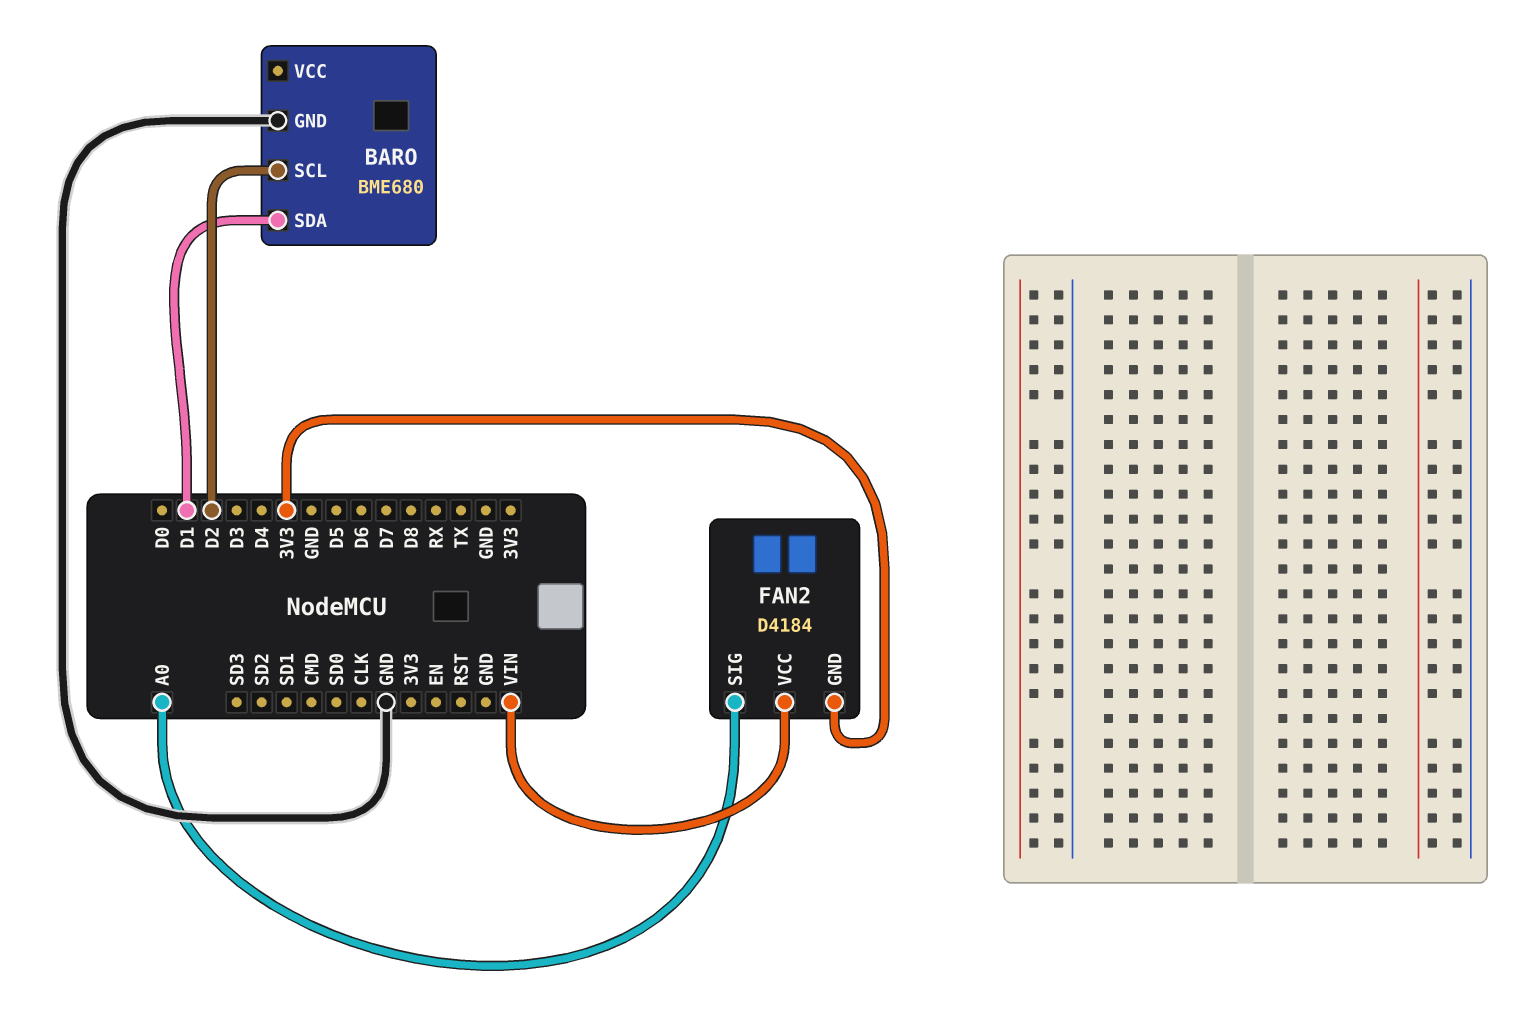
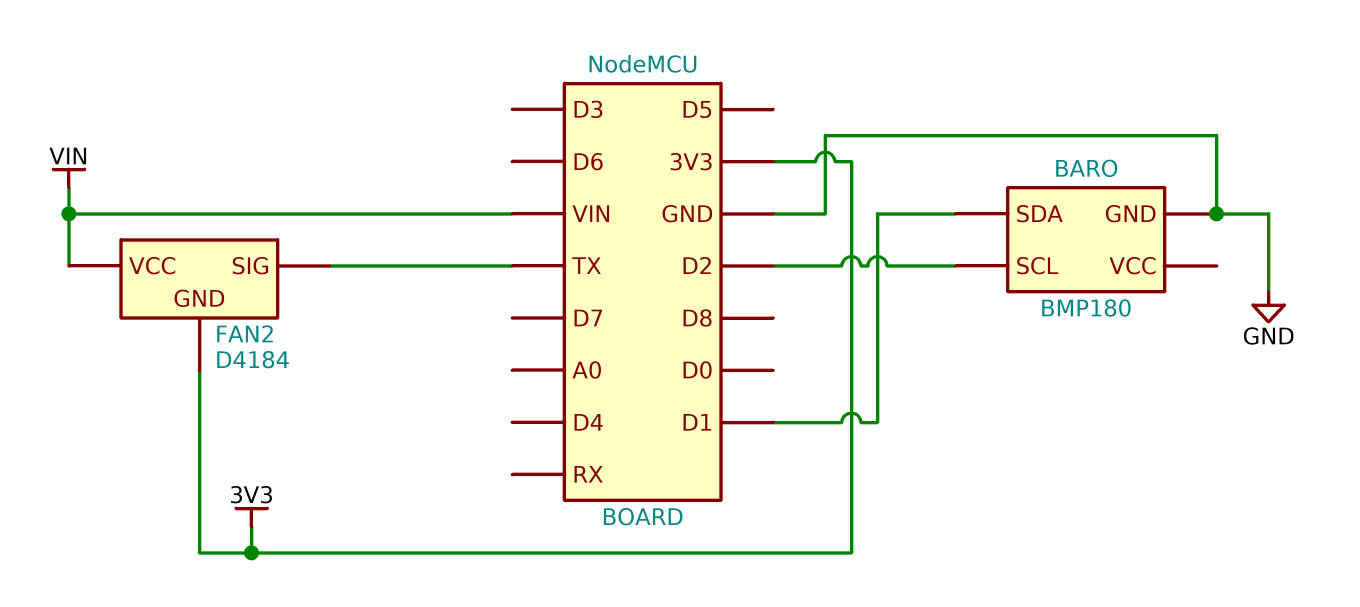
BARO: BME680 -> BMP180
FAN2 pin SIG: A0 -> TX

